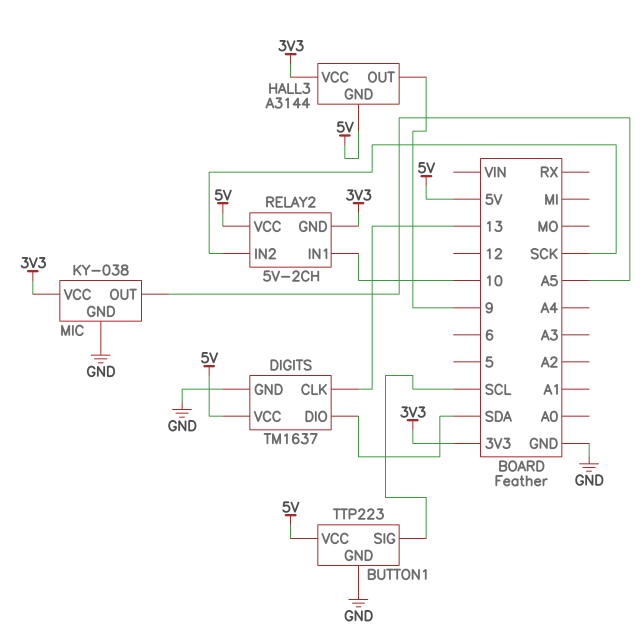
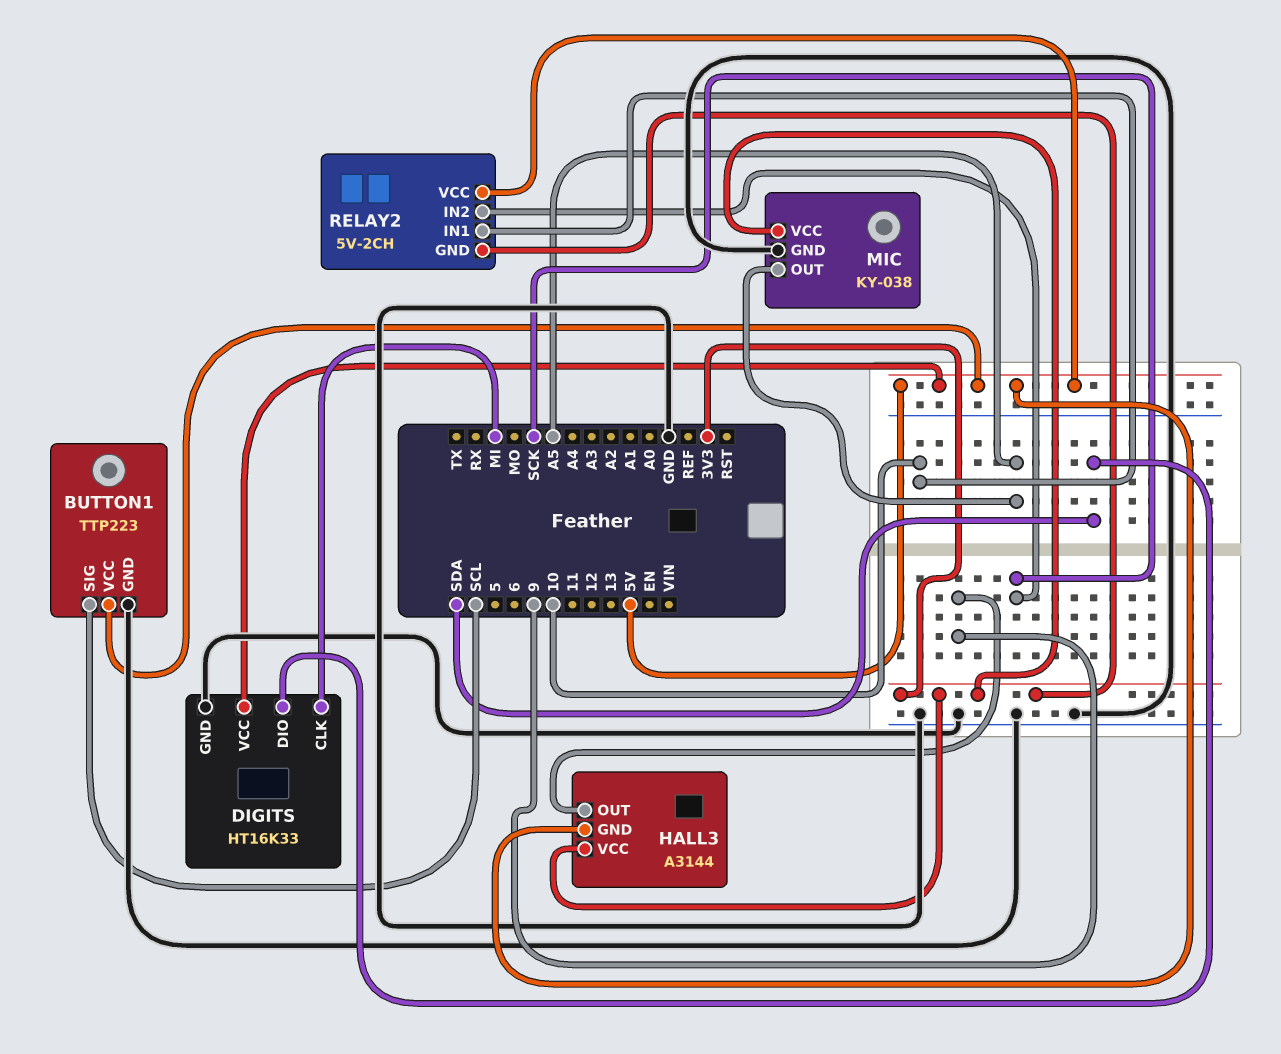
DIGITS: TM1637 -> HT16K33
DIGITS pin CLK: 13 -> MI

